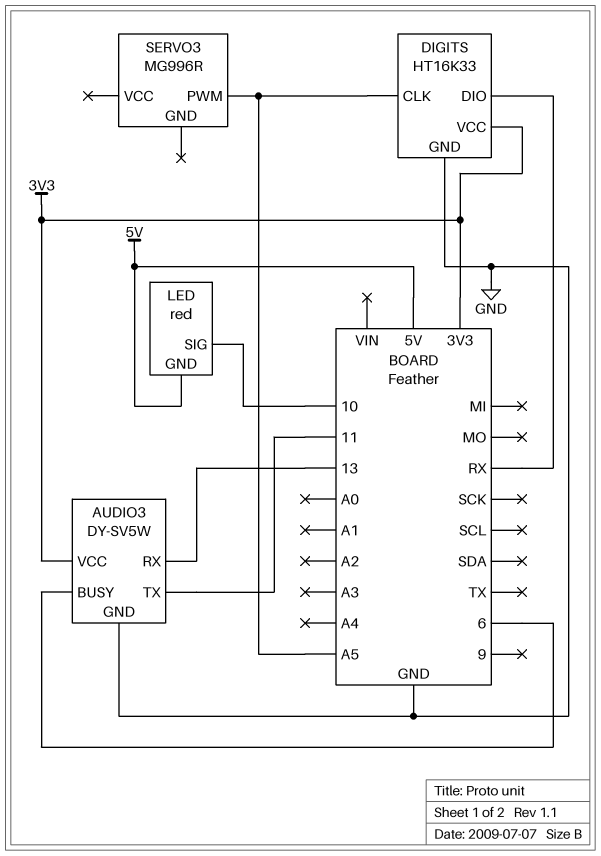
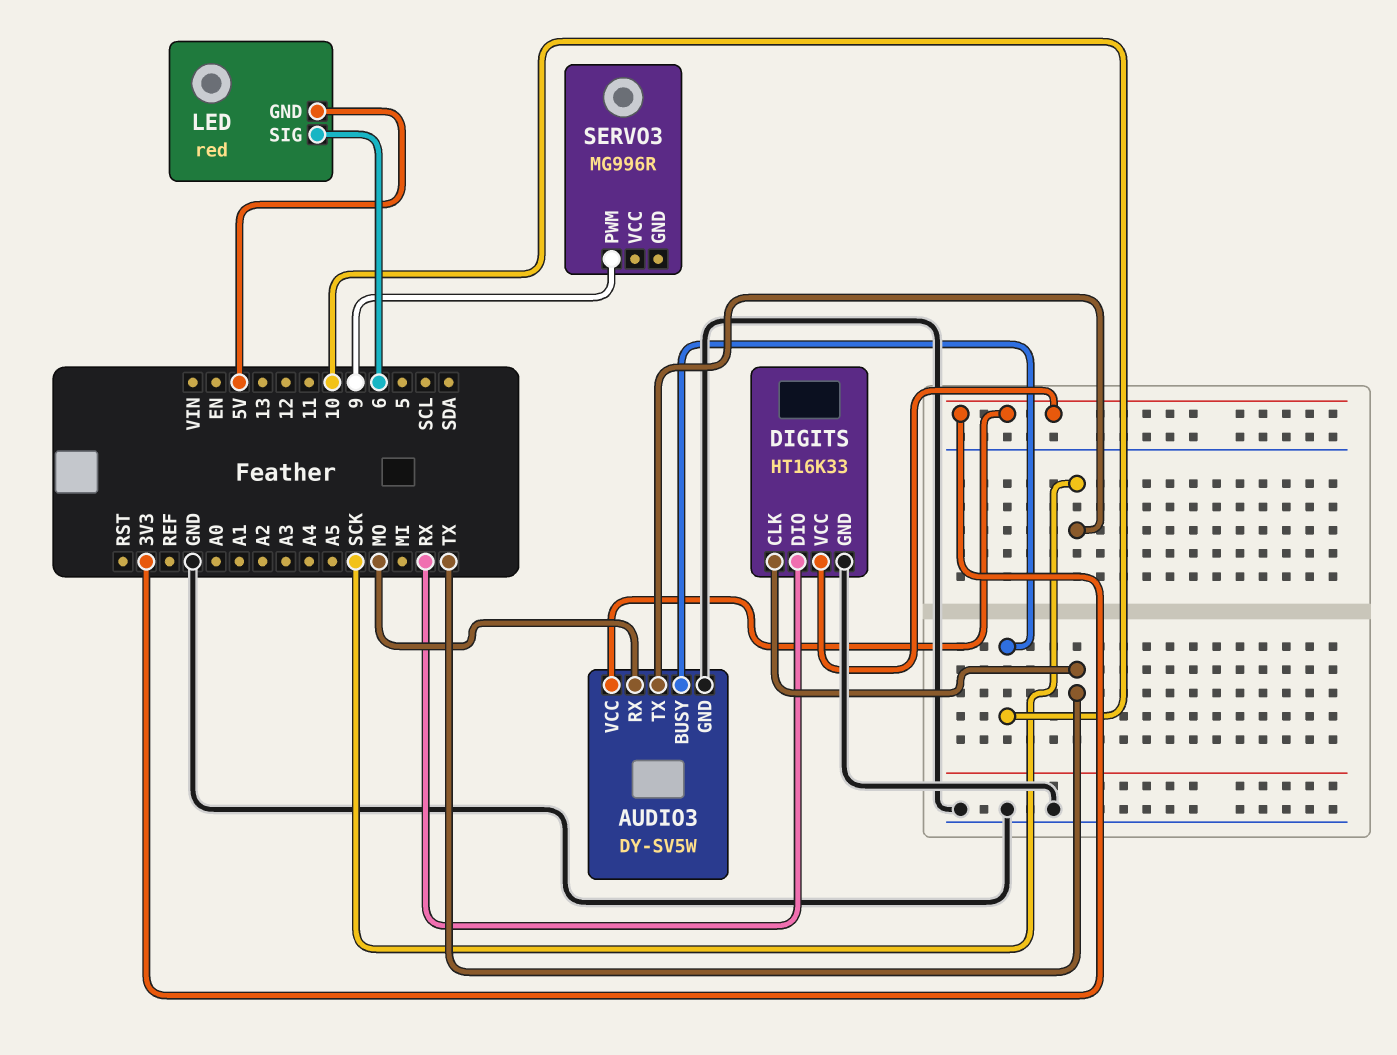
AUDIO3 pin BUSY: 6 -> 10
AUDIO3 pin RX: 13 -> MO
AUDIO3 pin TX: 11 -> SCK
DIGITS pin CLK: A5 -> TX
LED pin SIG: 10 -> 6
SERVO3 pin PWM: A5 -> 9

